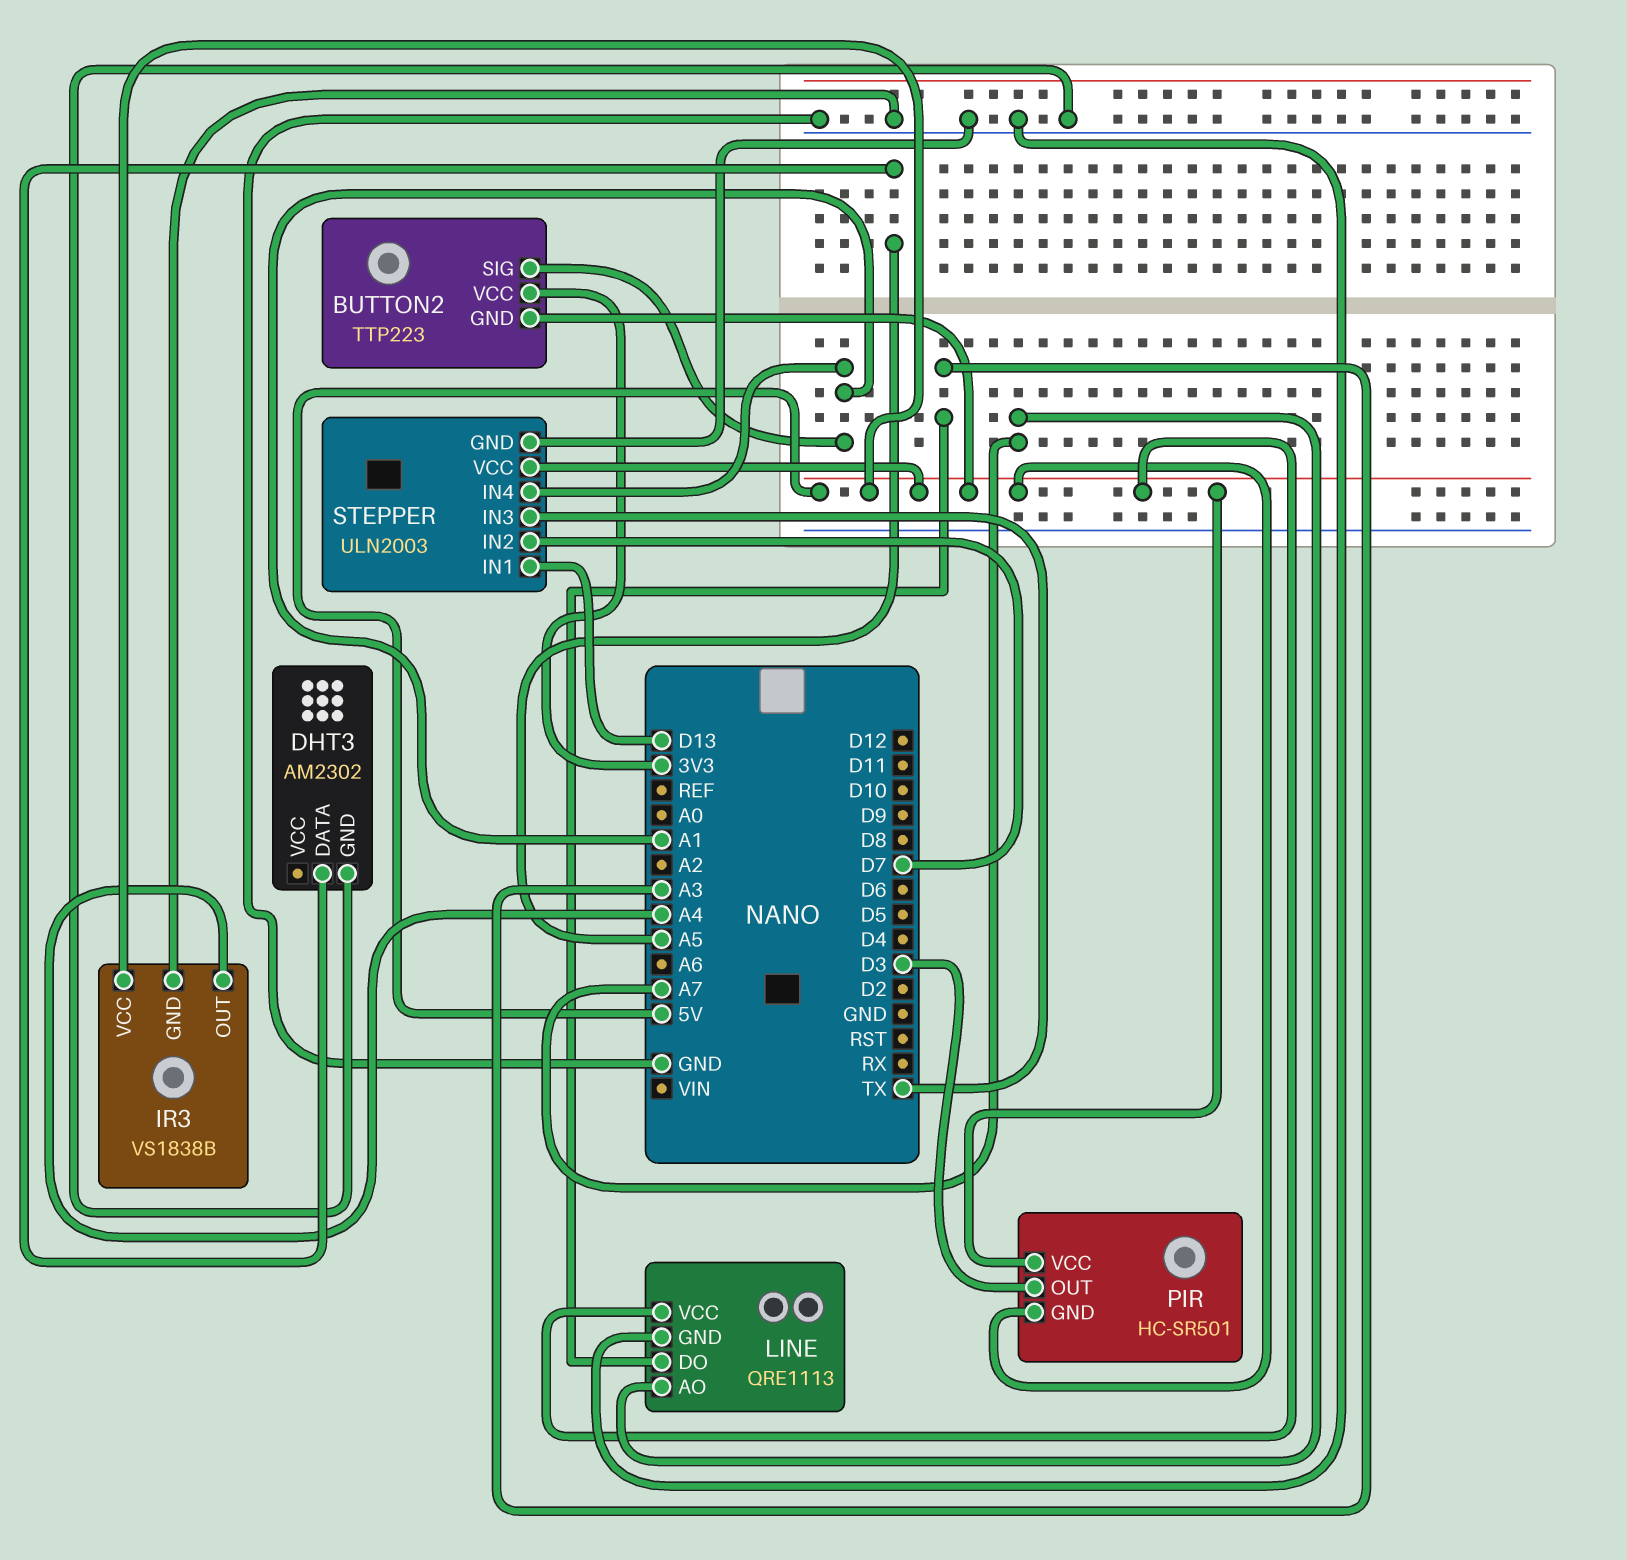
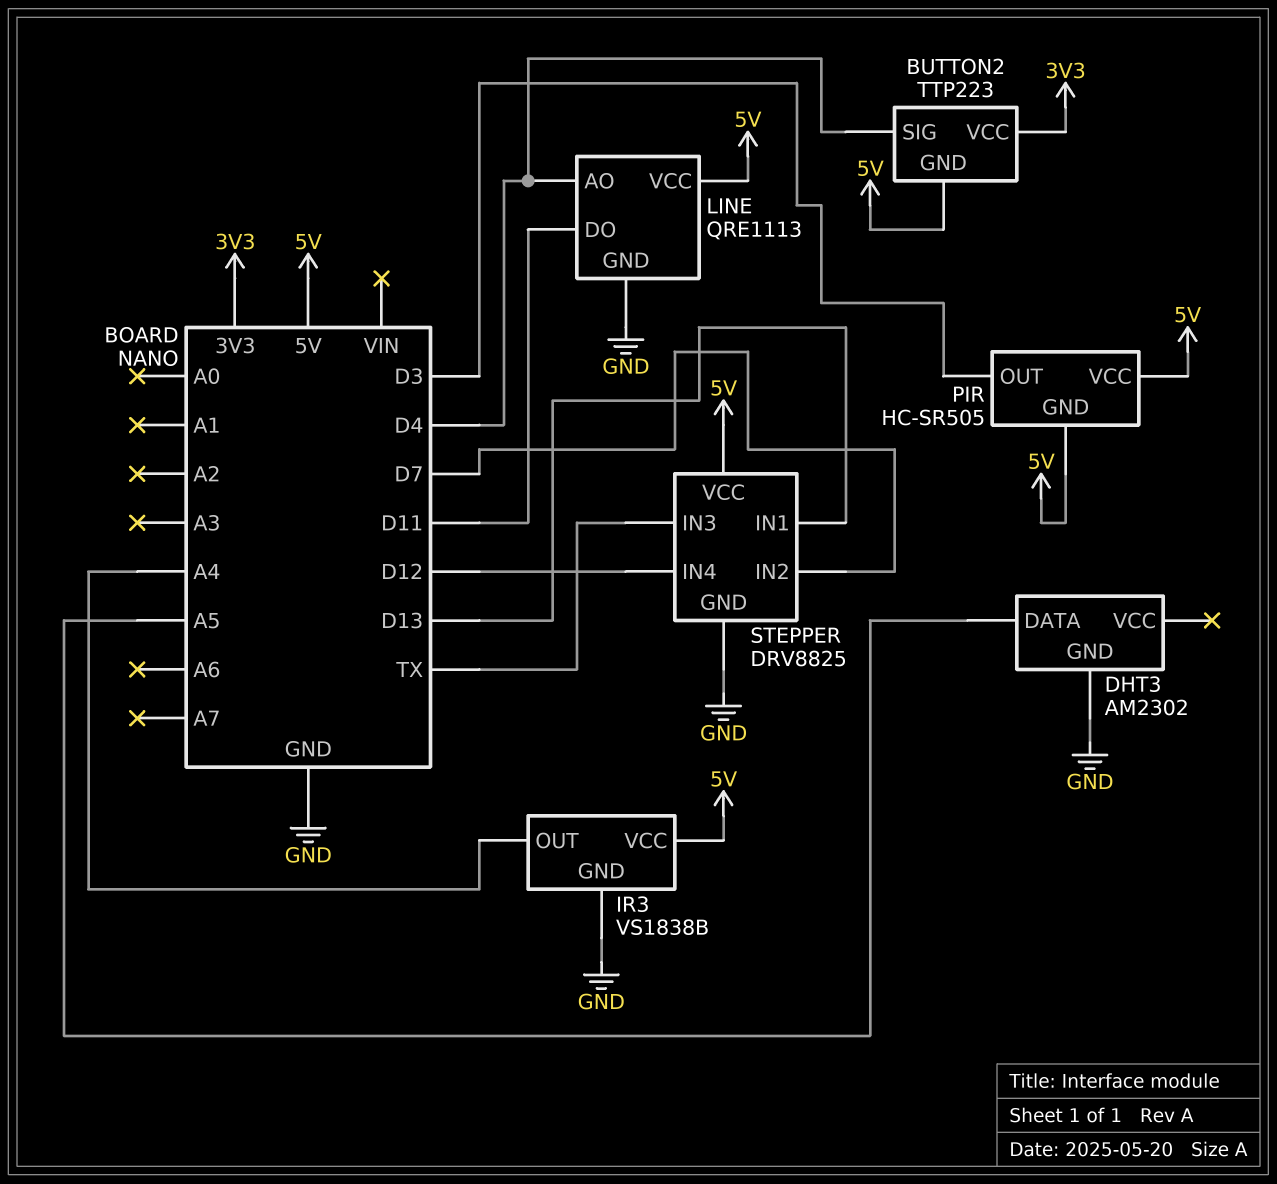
BUTTON2 pin SIG: A1 -> D4
LINE pin AO: A7 -> D4
LINE pin DO: A3 -> D11
PIR: HC-SR501 -> HC-SR505
STEPPER: ULN2003 -> DRV8825
STEPPER pin IN4: A1 -> D12

